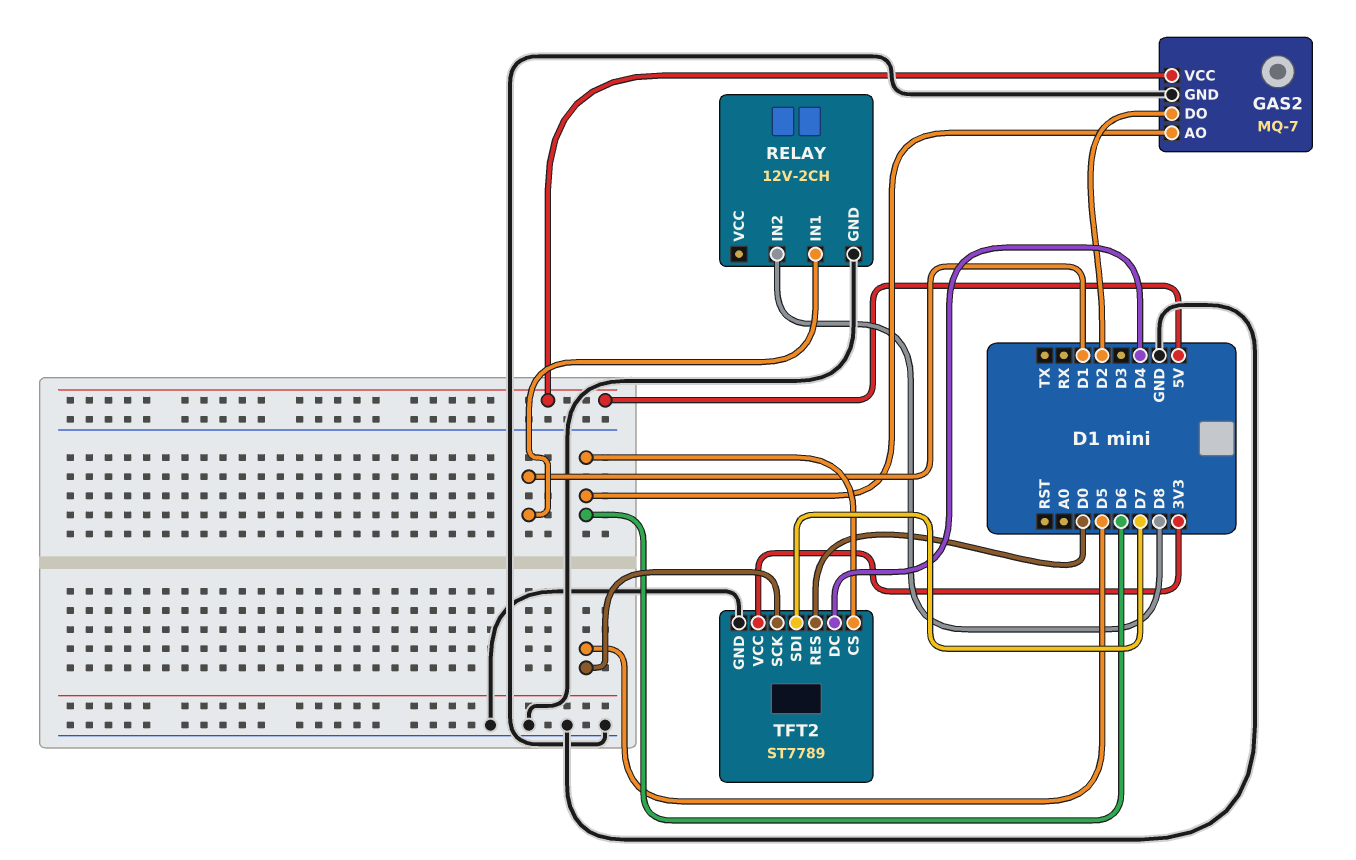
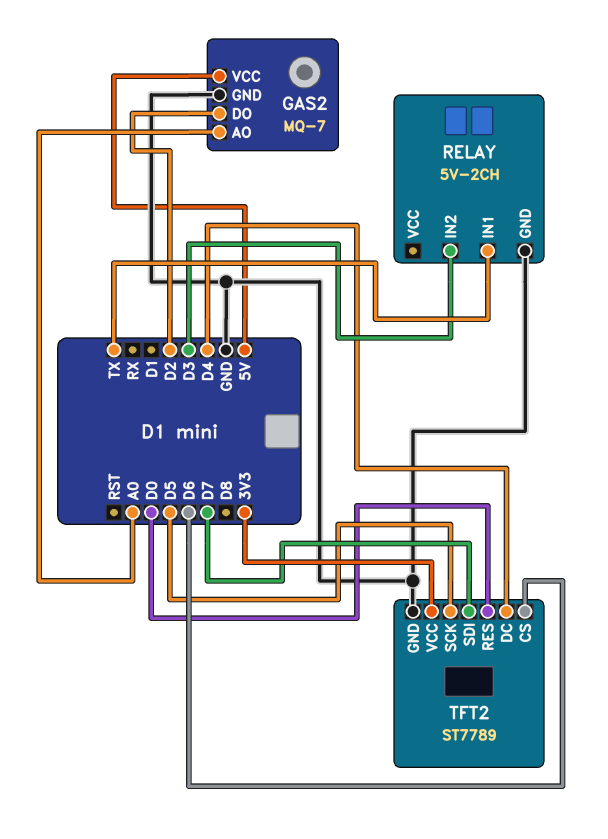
GAS2 pin AO: D6 -> A0
RELAY: 12V-2CH -> 5V-2CH
RELAY pin IN1: D1 -> TX
RELAY pin IN2: D8 -> D3

